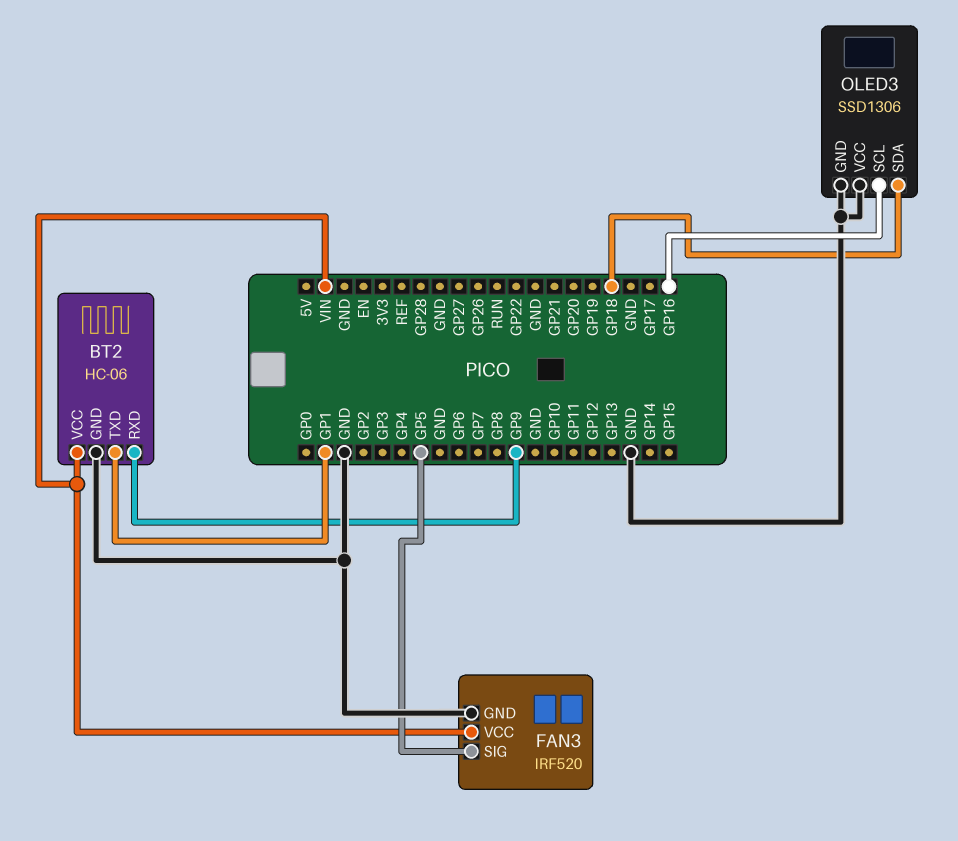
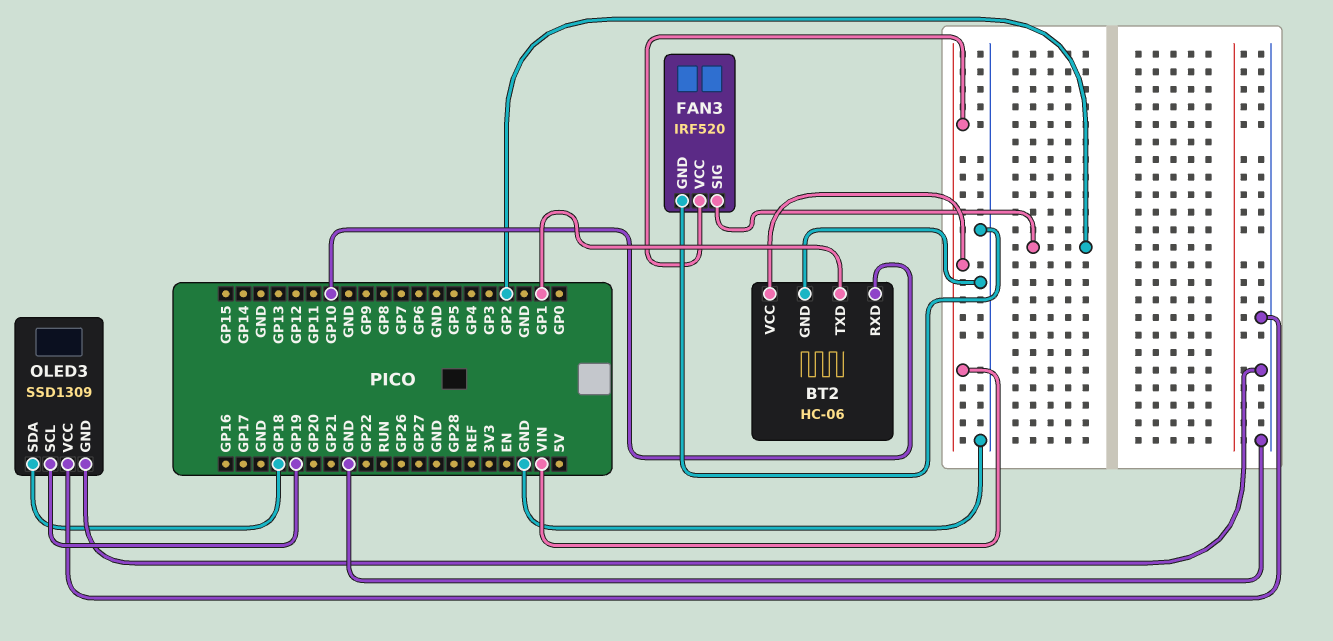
BT2 pin RXD: GP9 -> GP10
FAN3 pin SIG: GP5 -> GP2
OLED3: SSD1306 -> SSD1309
OLED3 pin SCL: GP16 -> GP19

